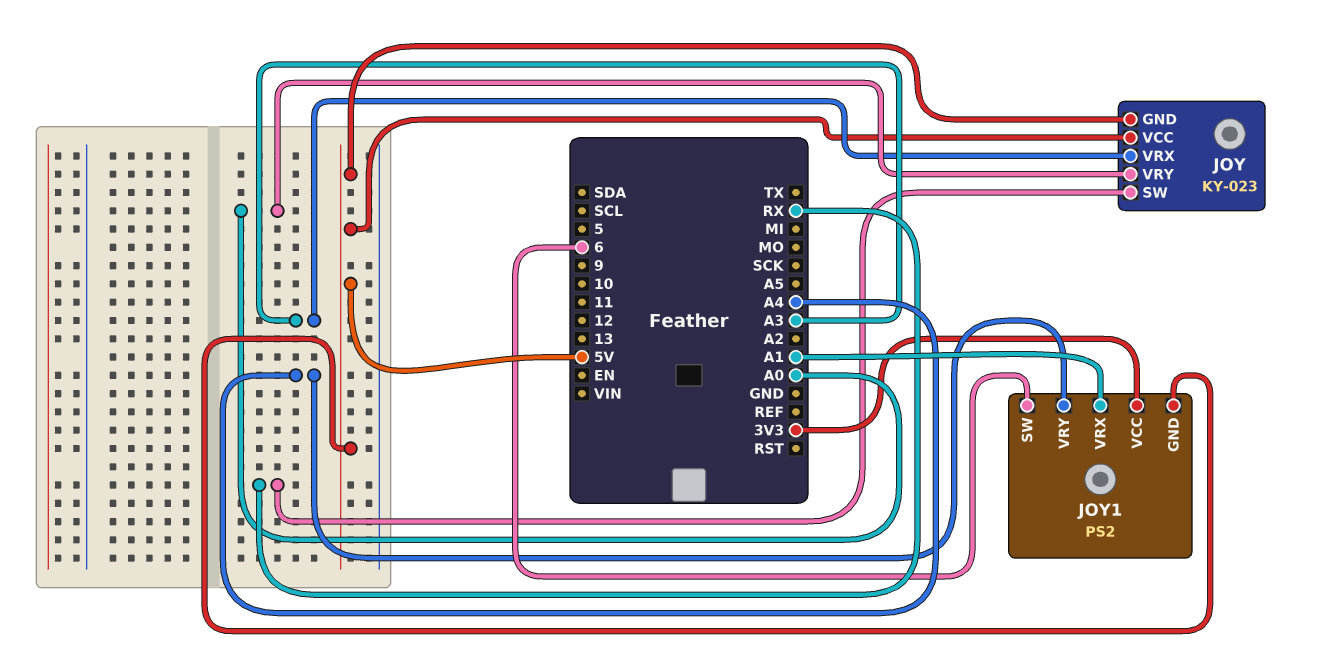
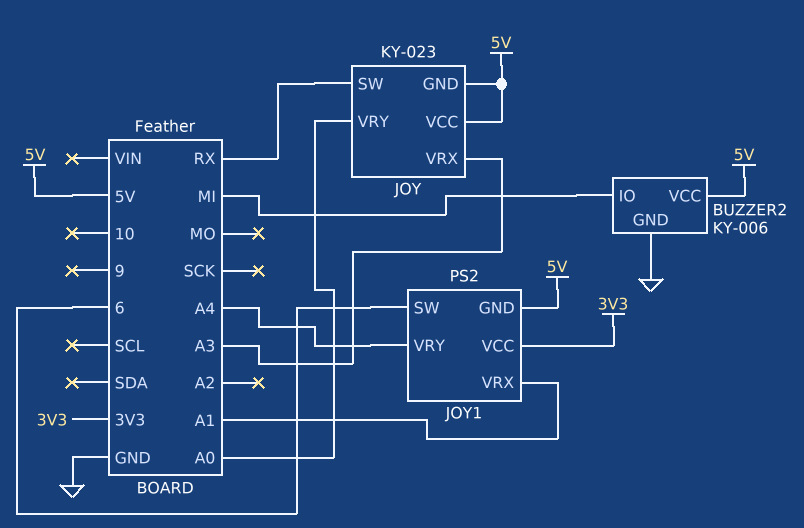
BUZZER2: none -> KY-006
BUZZER2 pin GND: none -> GND
BUZZER2 pin IO: none -> MI
BUZZER2 pin VCC: none -> 5V

